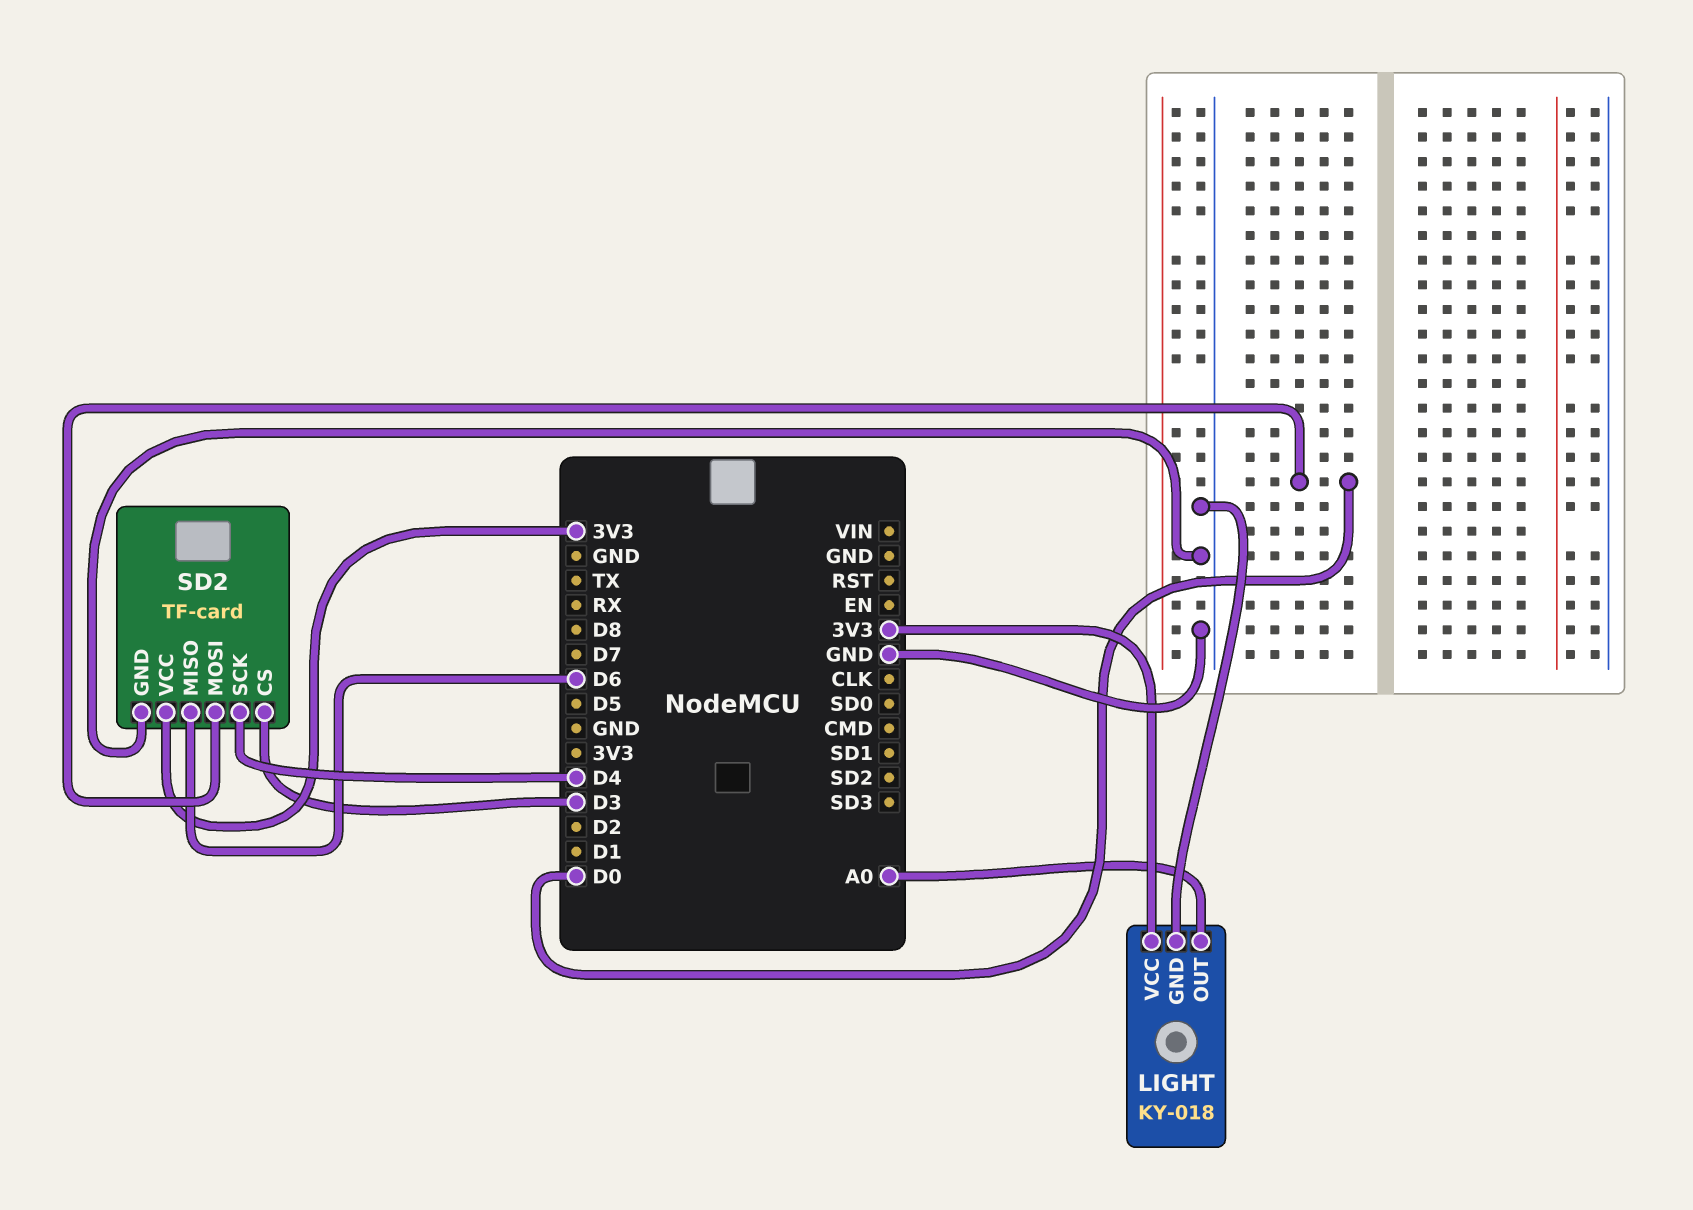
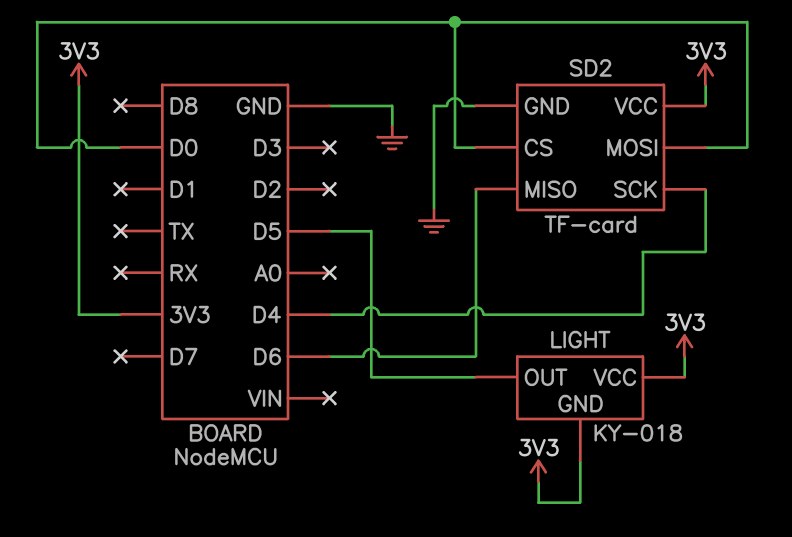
LIGHT pin GND: GND -> 3V3
LIGHT pin OUT: A0 -> D5
SD2 pin CS: D3 -> D0

